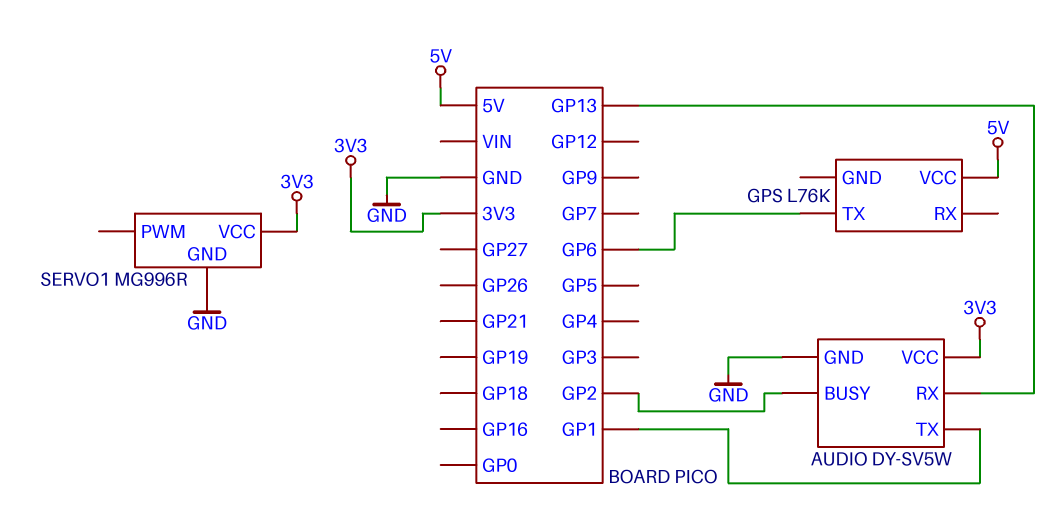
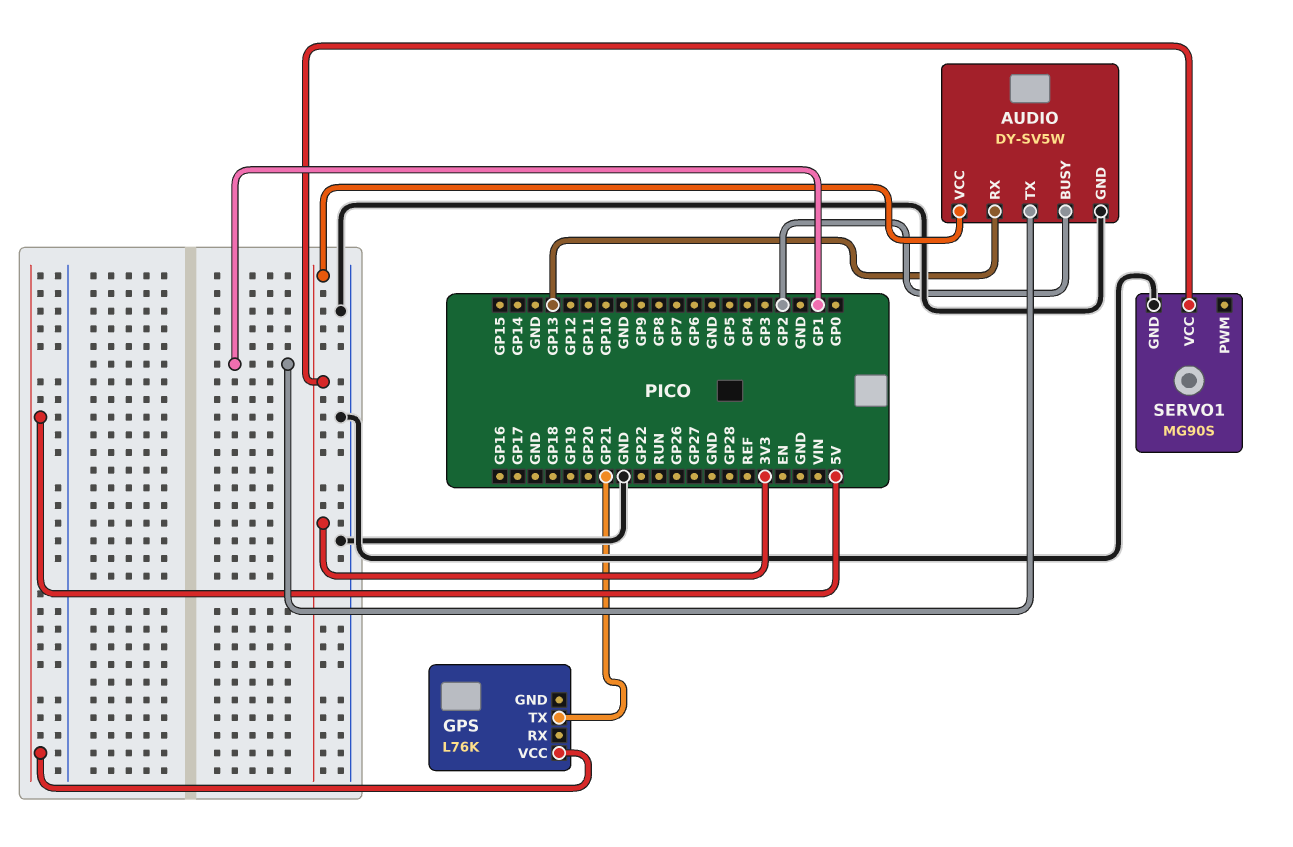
GPS pin TX: GP6 -> GP21
SERVO1: MG996R -> MG90S

